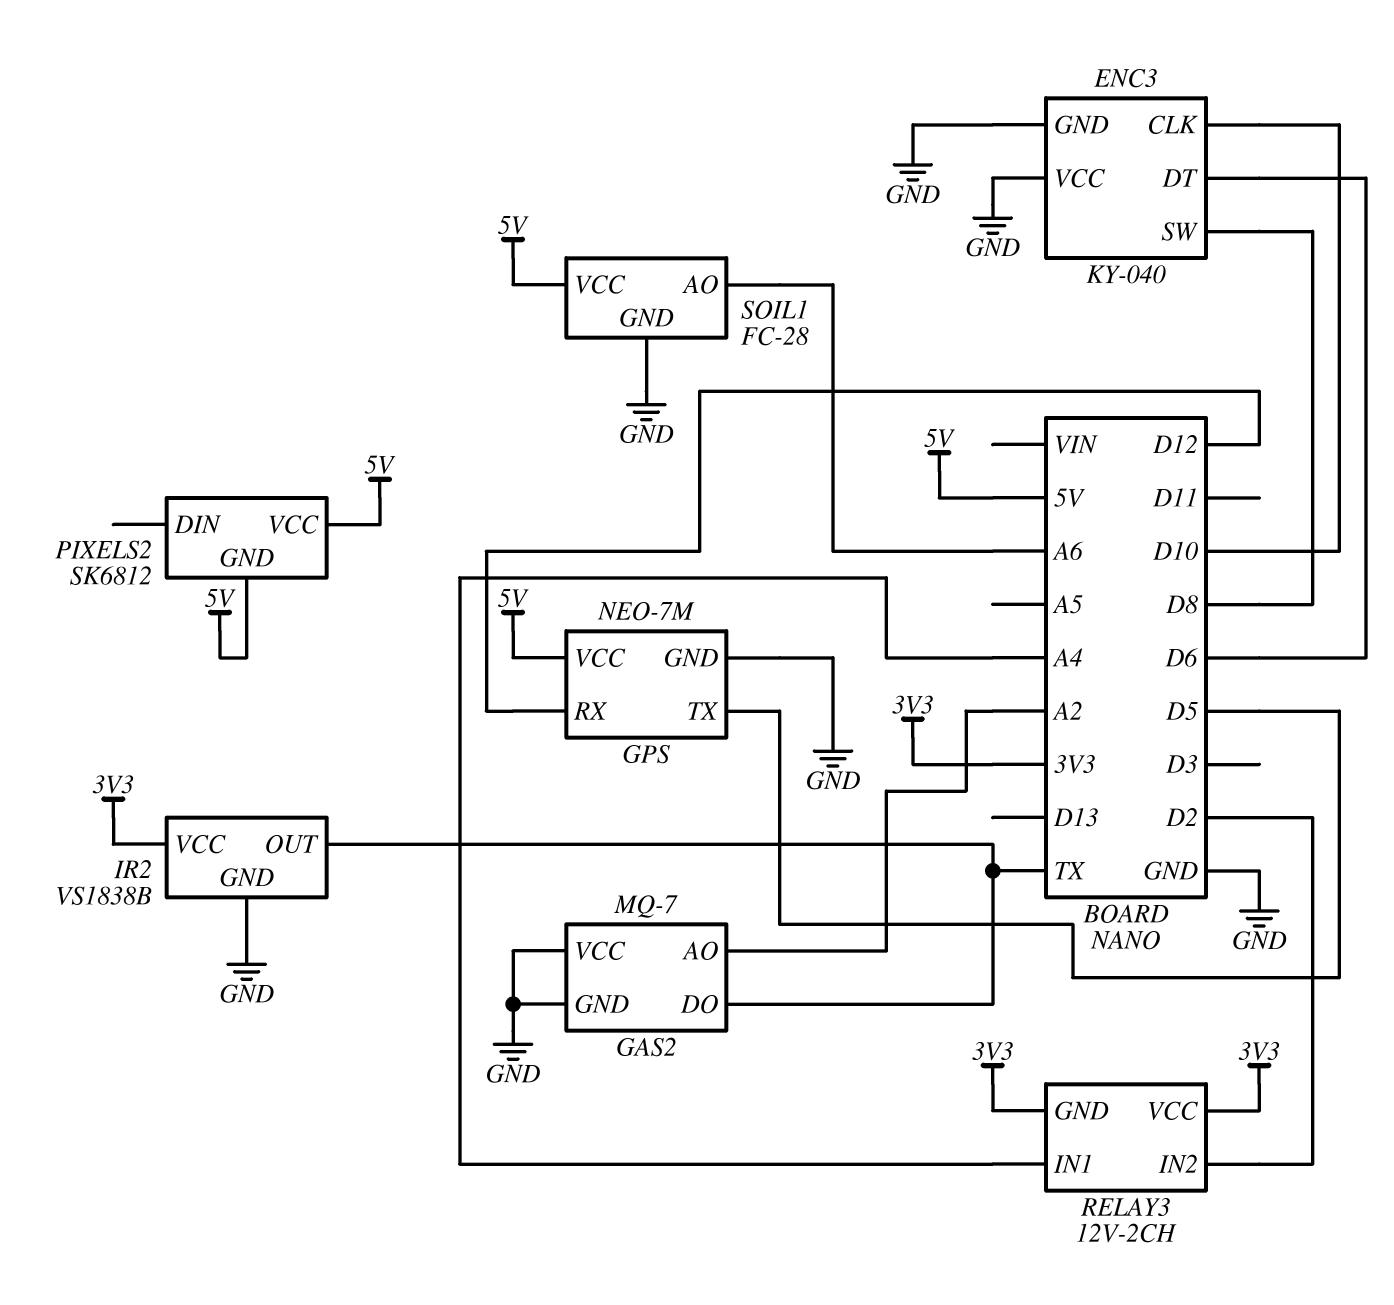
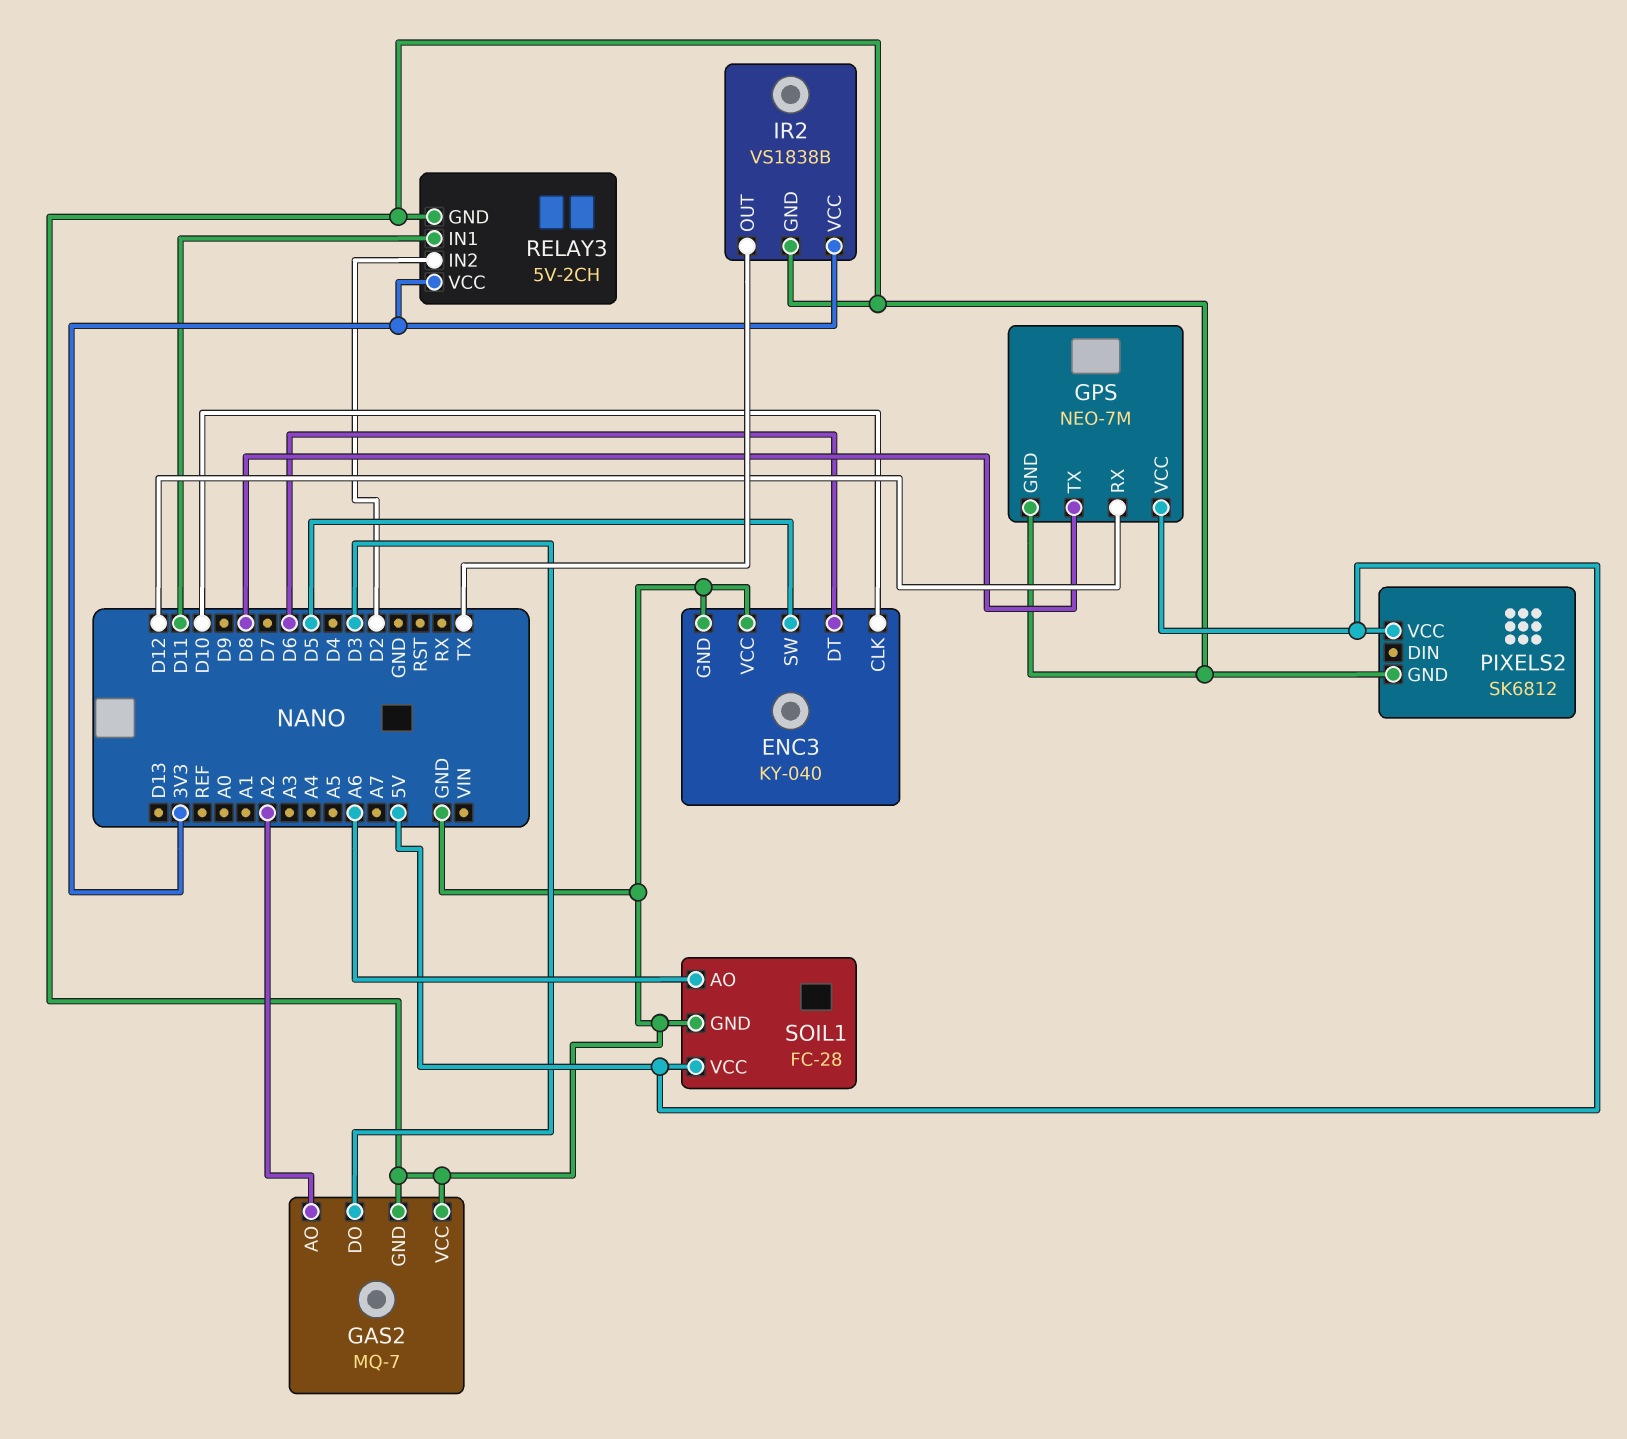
ENC3 pin SW: D8 -> D5
GAS2 pin DO: TX -> D3
GPS pin TX: D5 -> D8
PIXELS2 pin GND: 5V -> GND
RELAY3: 12V-2CH -> 5V-2CH
RELAY3 pin GND: 3V3 -> GND
RELAY3 pin IN1: A4 -> D11

